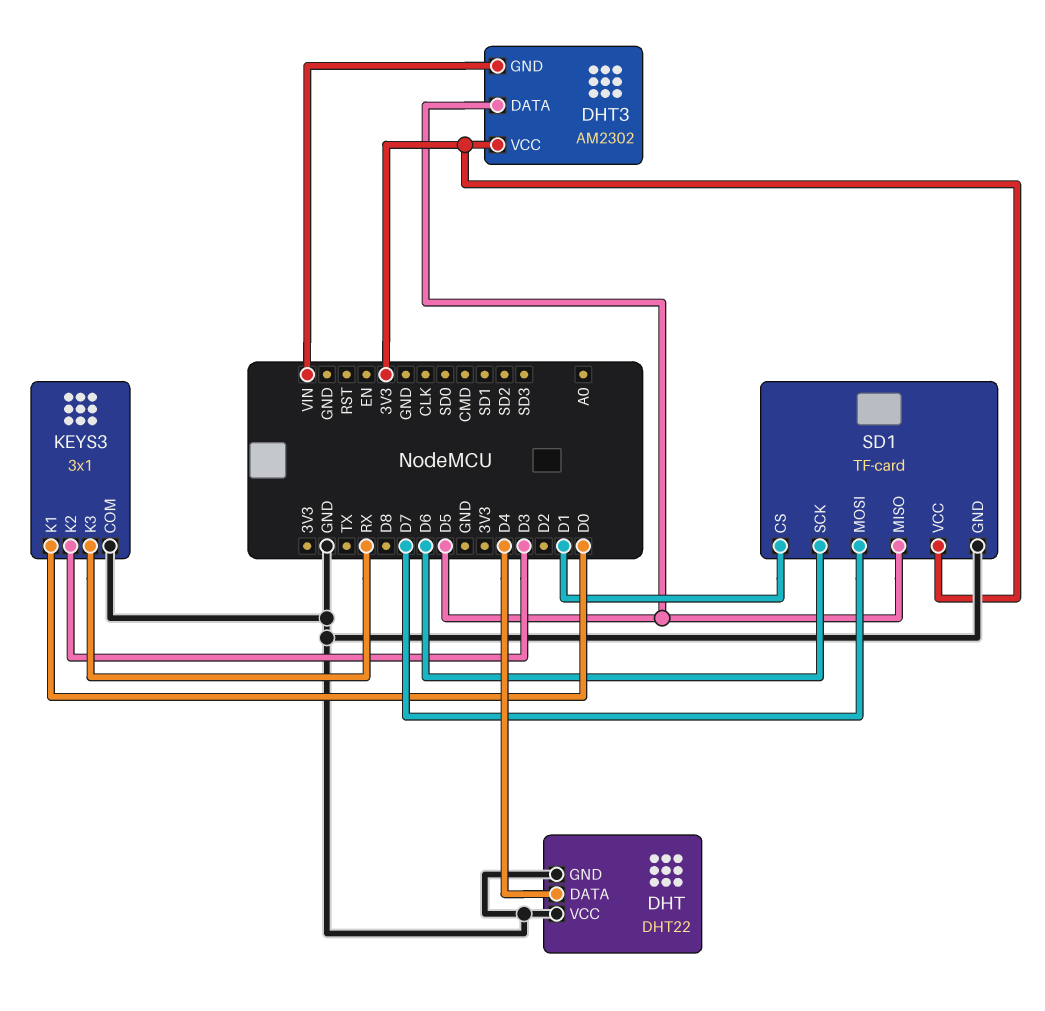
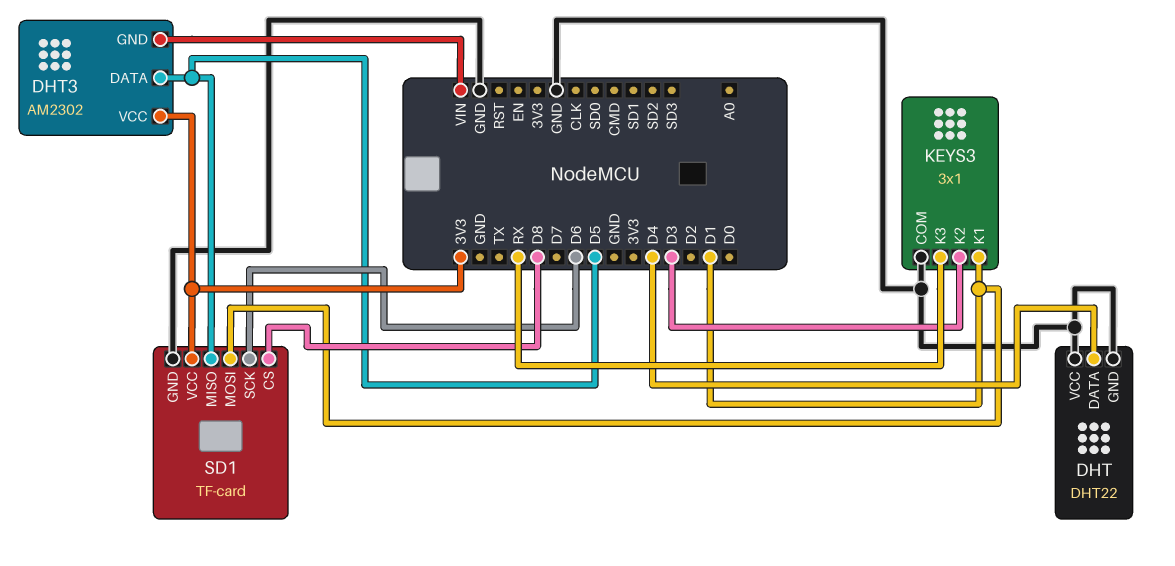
KEYS3 pin K1: D0 -> D1
SD1 pin CS: D1 -> D8
SD1 pin MOSI: D7 -> D1

